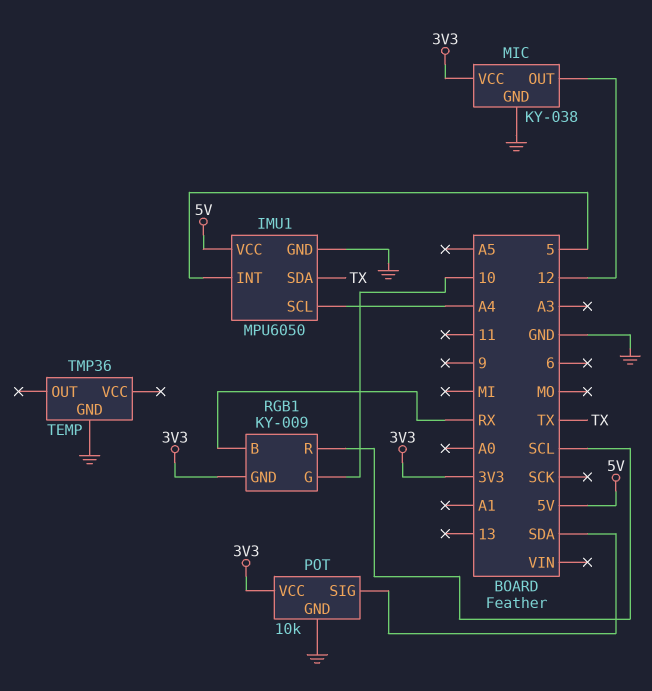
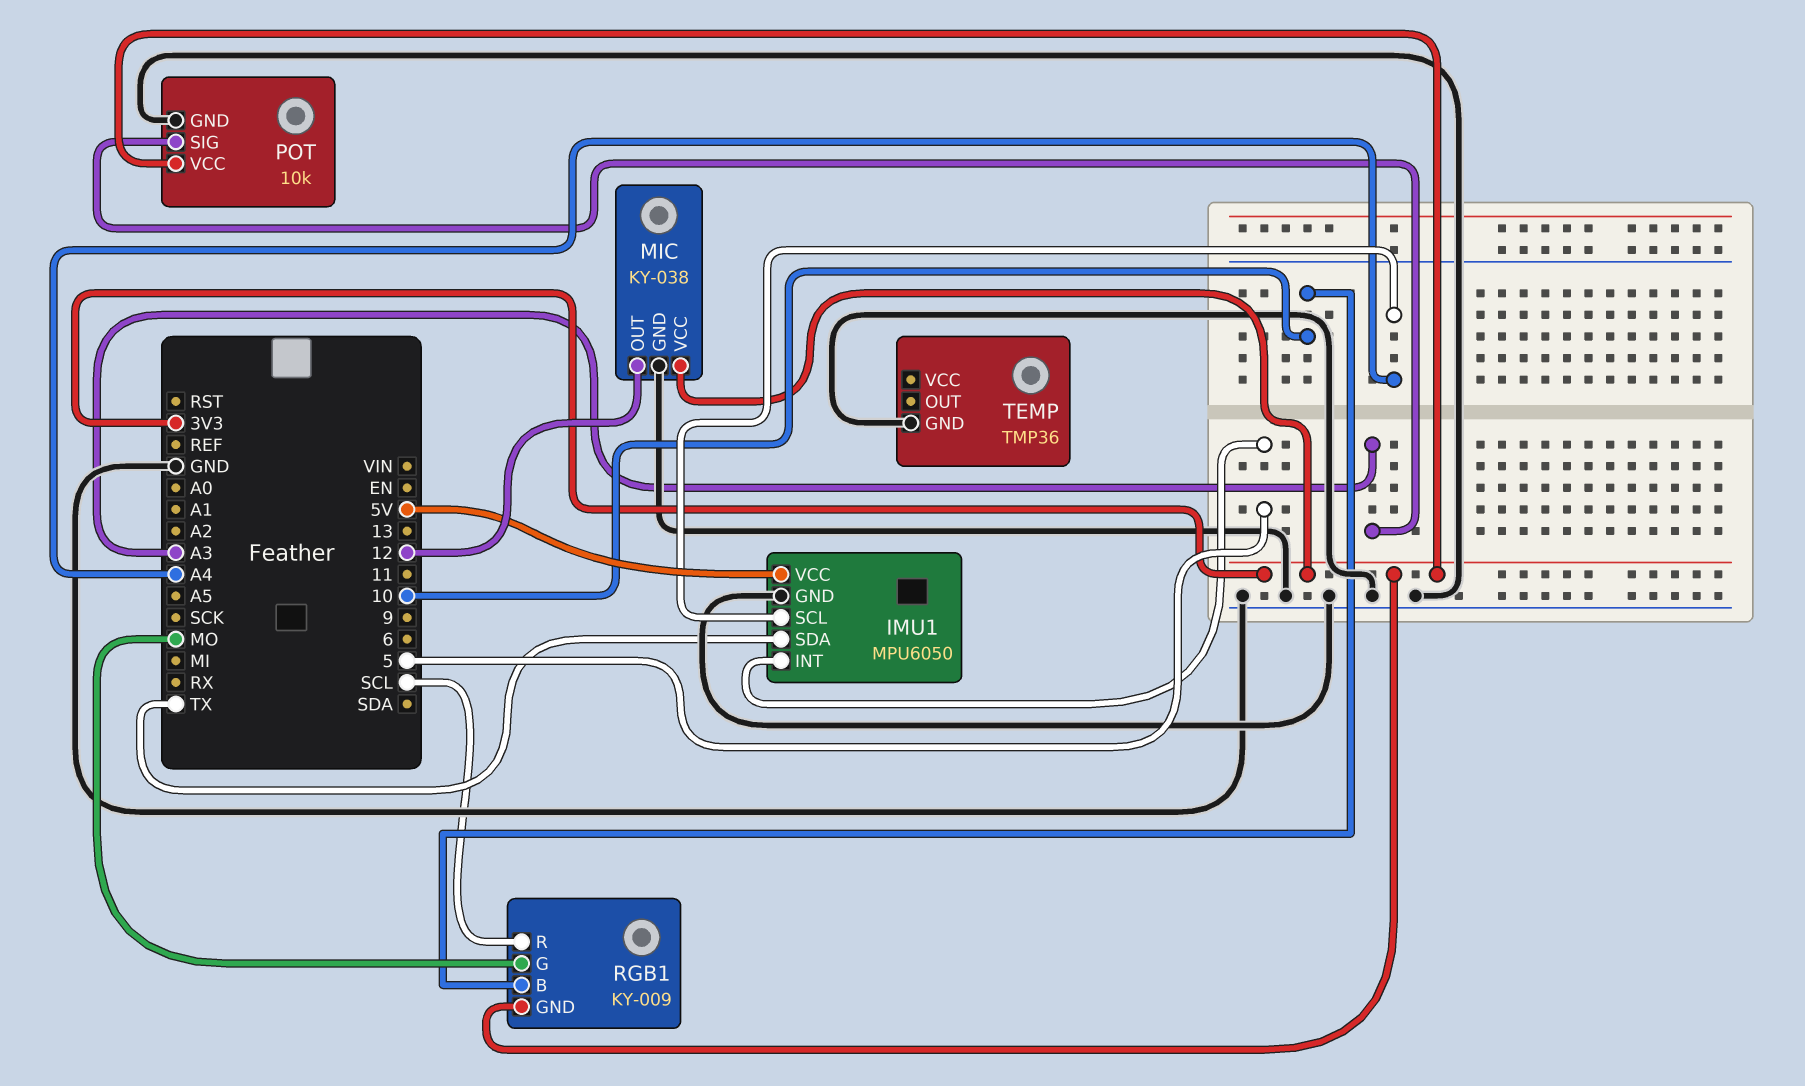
POT pin SIG: SDA -> A3
RGB1 pin B: RX -> 10
RGB1 pin G: 10 -> MO

